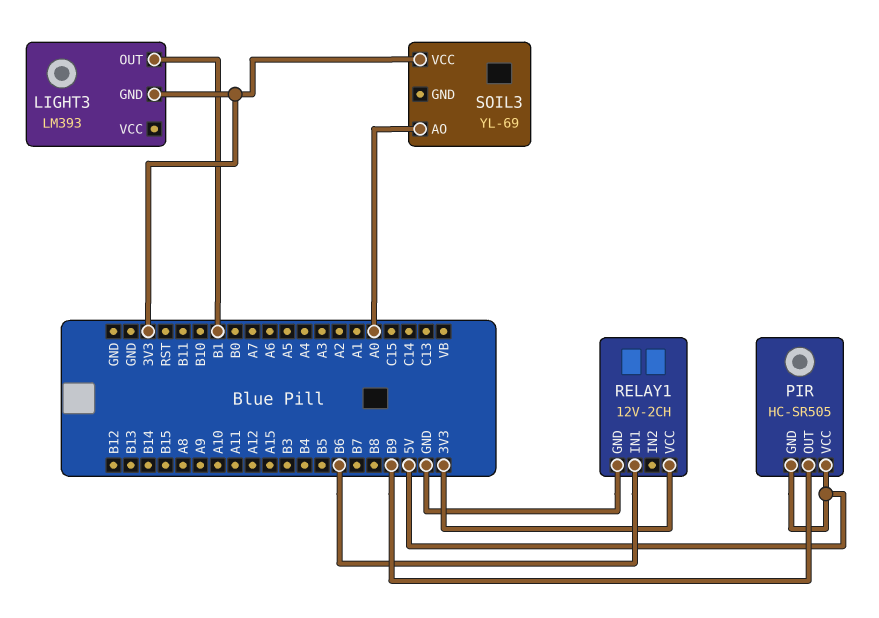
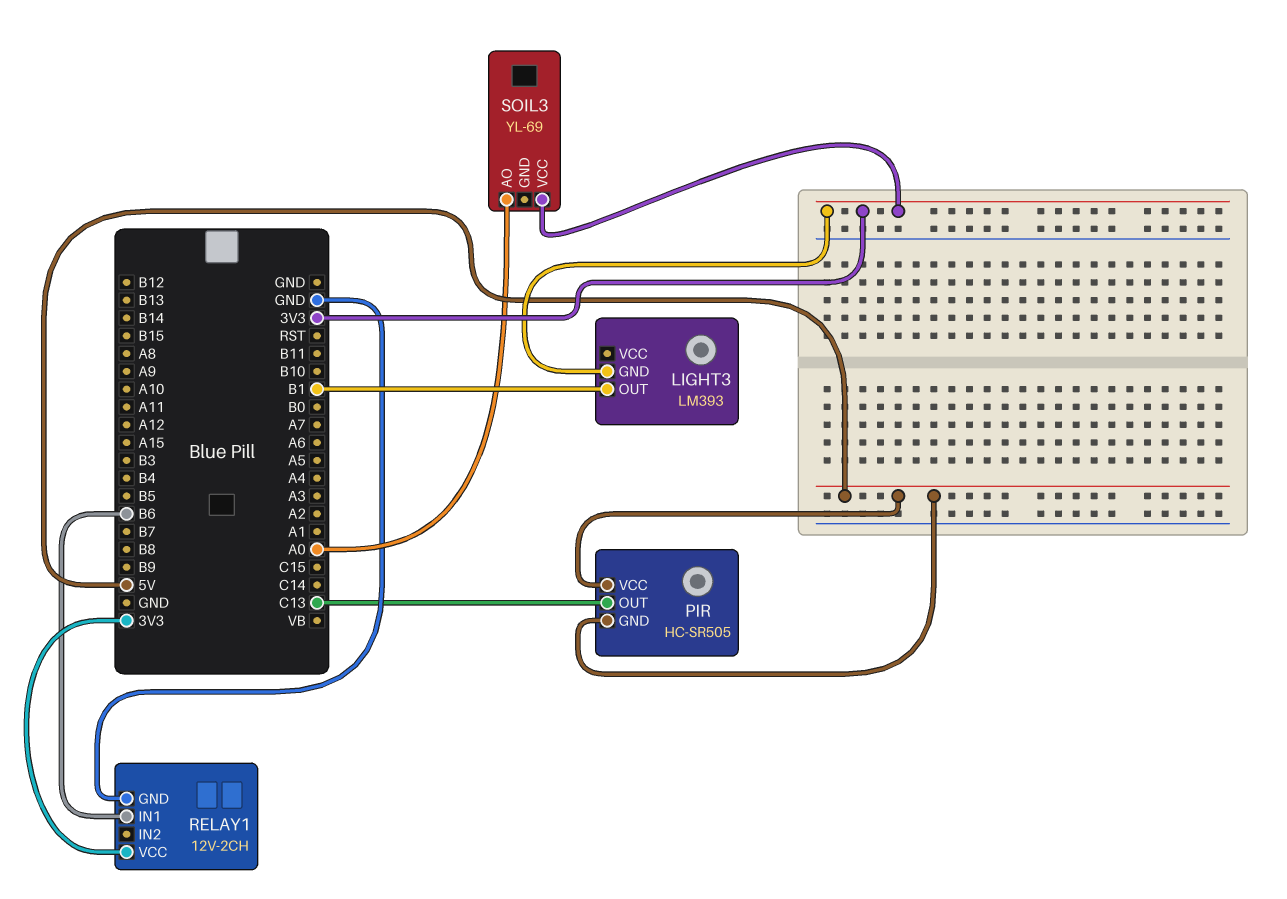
PIR pin OUT: B9 -> C13

